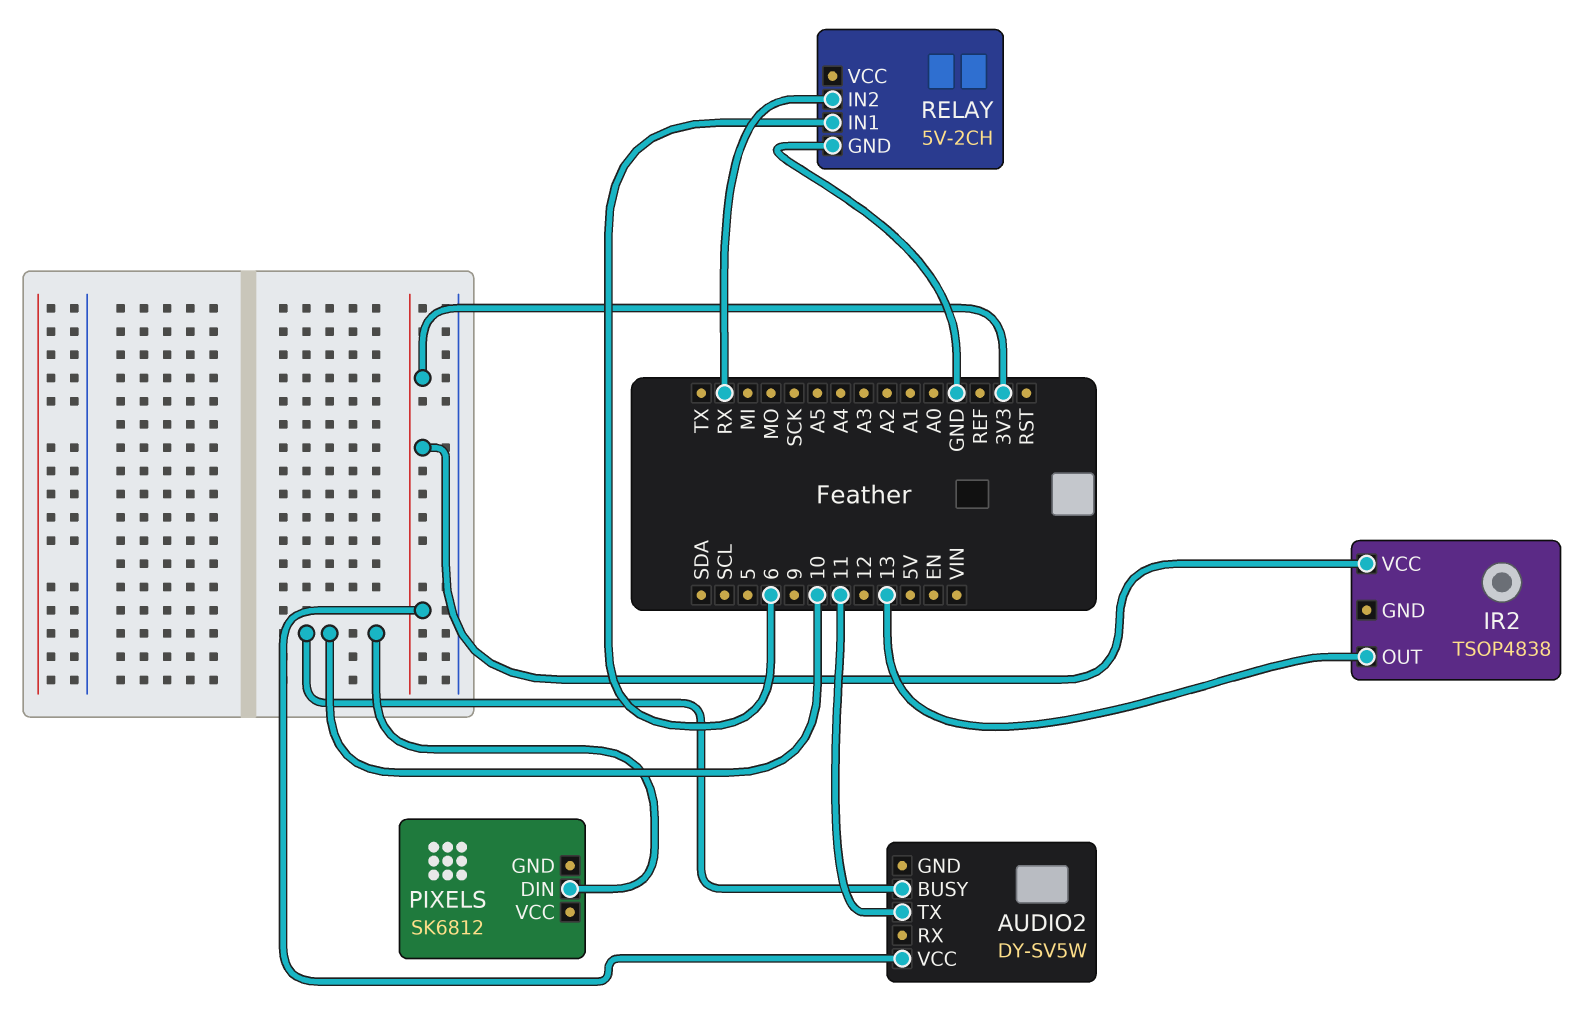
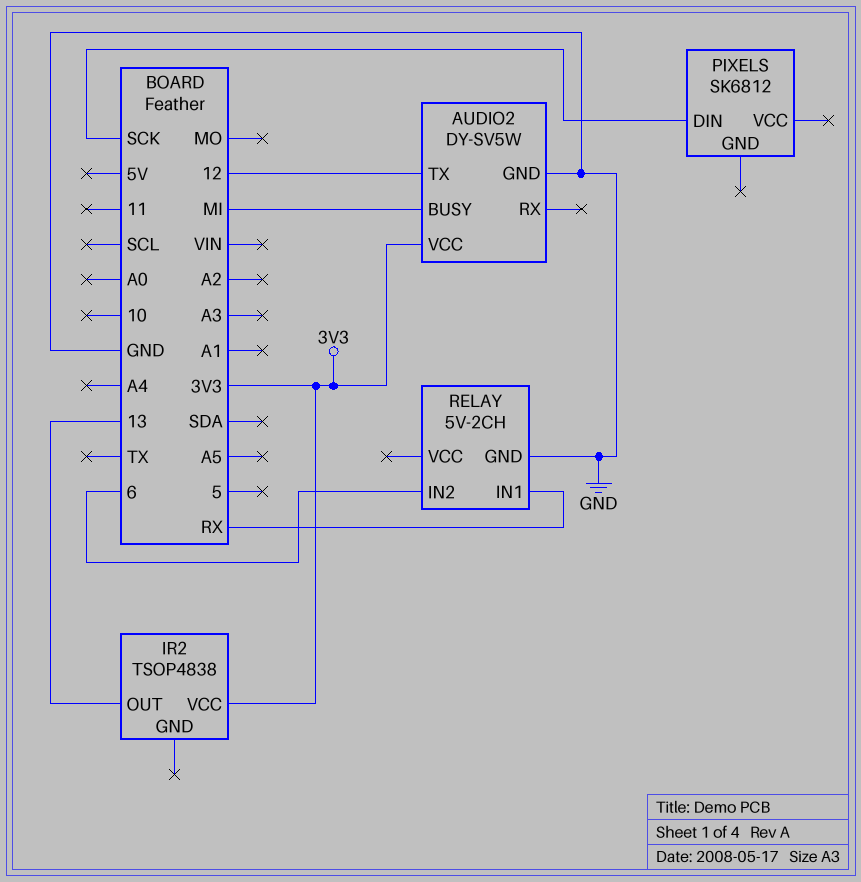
AUDIO2 pin BUSY: 10 -> MI
AUDIO2 pin GND: none -> GND
AUDIO2 pin TX: 11 -> 12
PIXELS pin DIN: 10 -> SCK
RELAY pin IN1: 6 -> RX
RELAY pin IN2: RX -> 6

